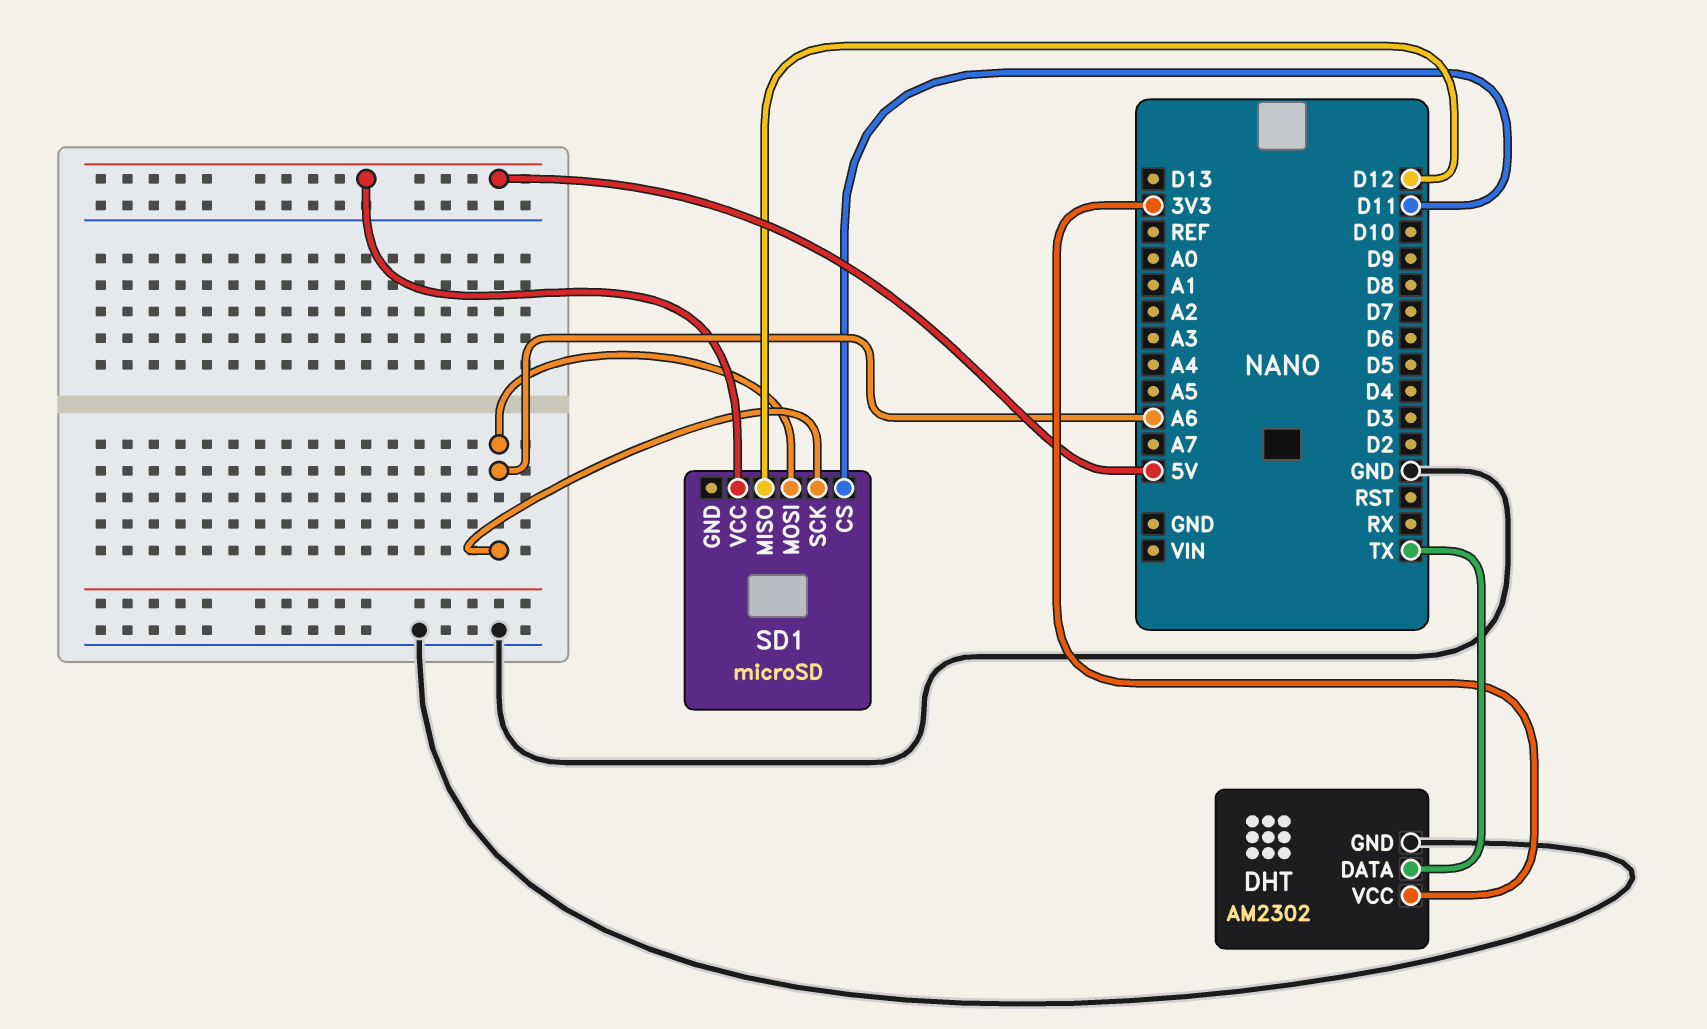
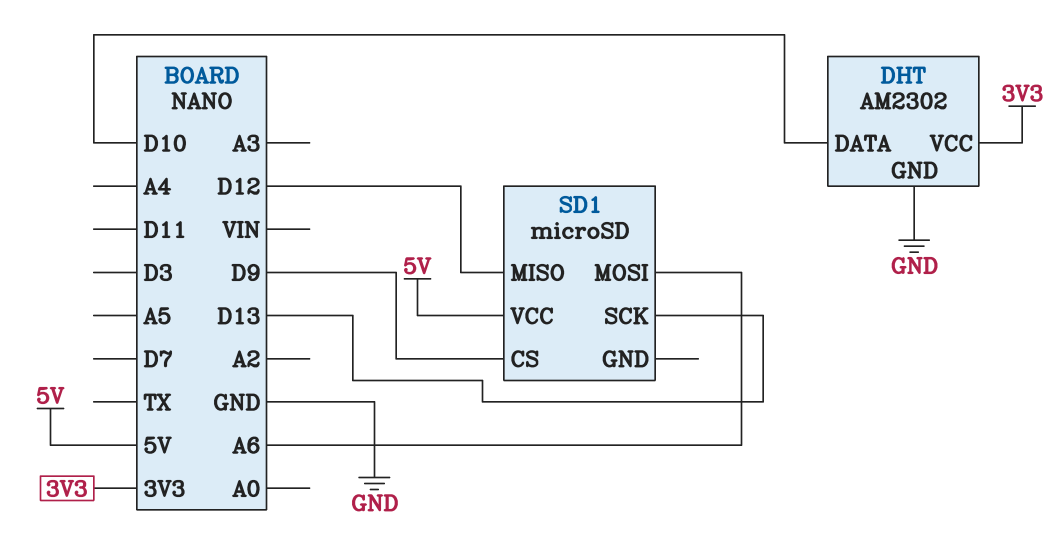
DHT pin DATA: TX -> D10
SD1 pin CS: D11 -> D9
SD1 pin SCK: A6 -> D13

